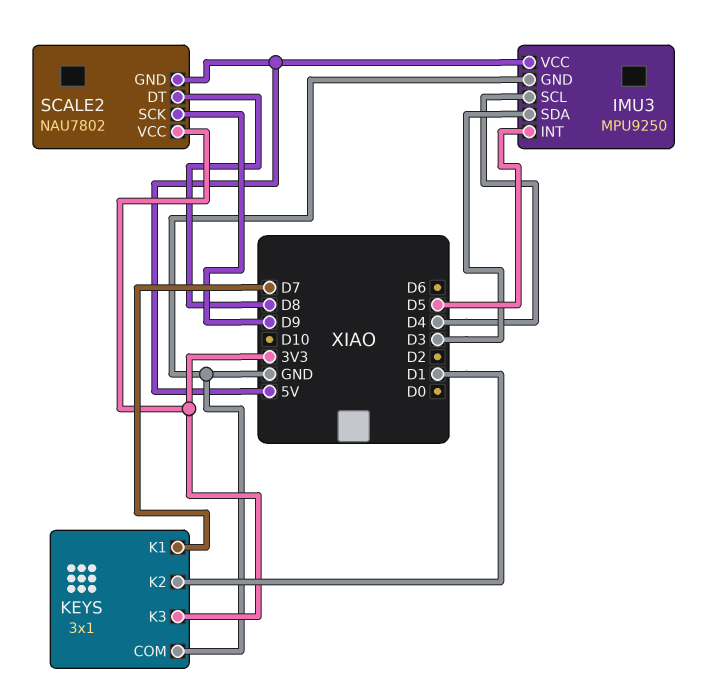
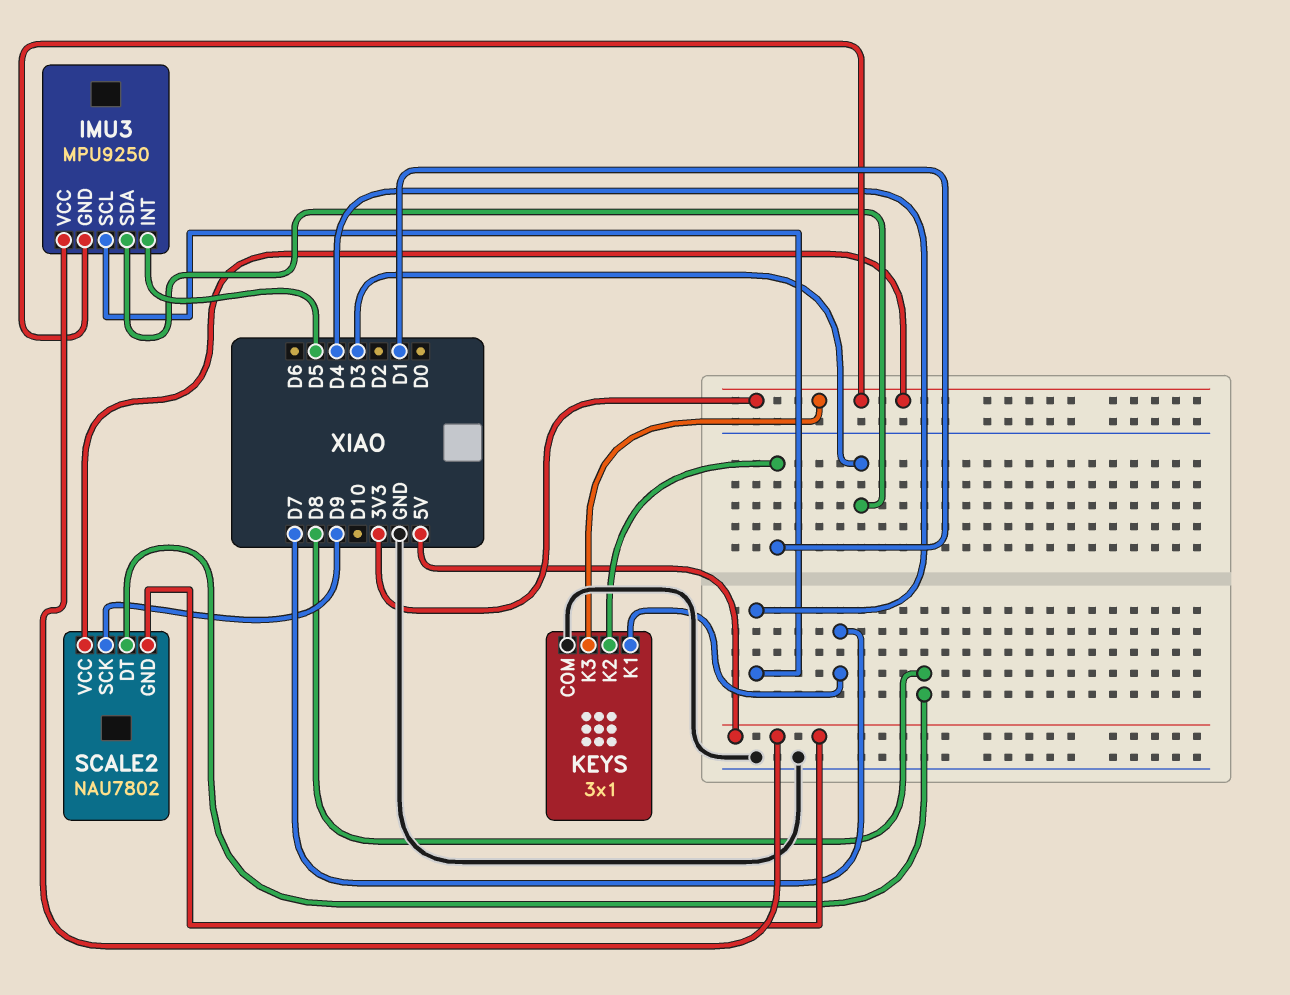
IMU3 pin GND: GND -> 3V3

